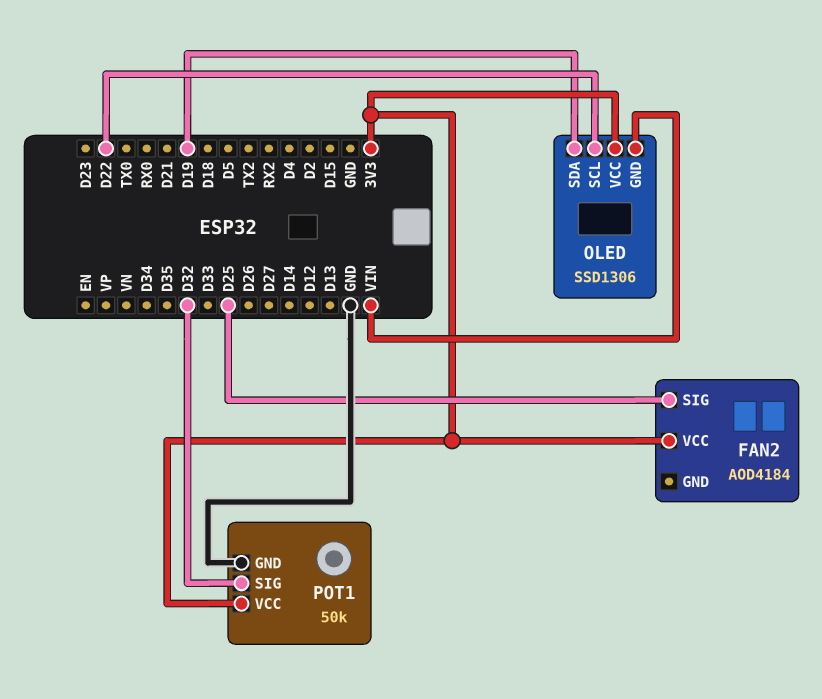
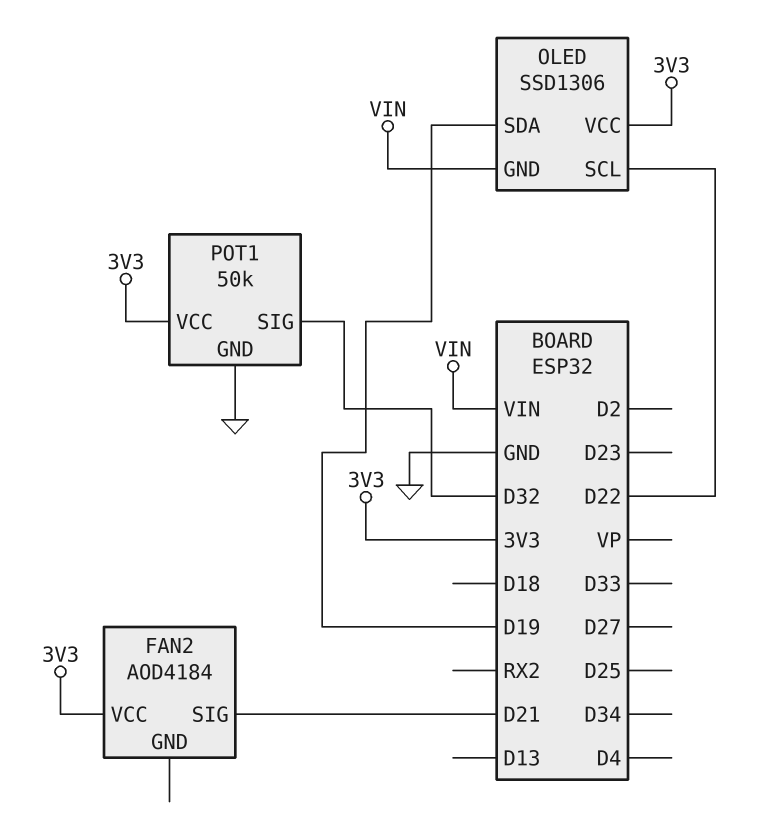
FAN2 pin SIG: D25 -> D21

